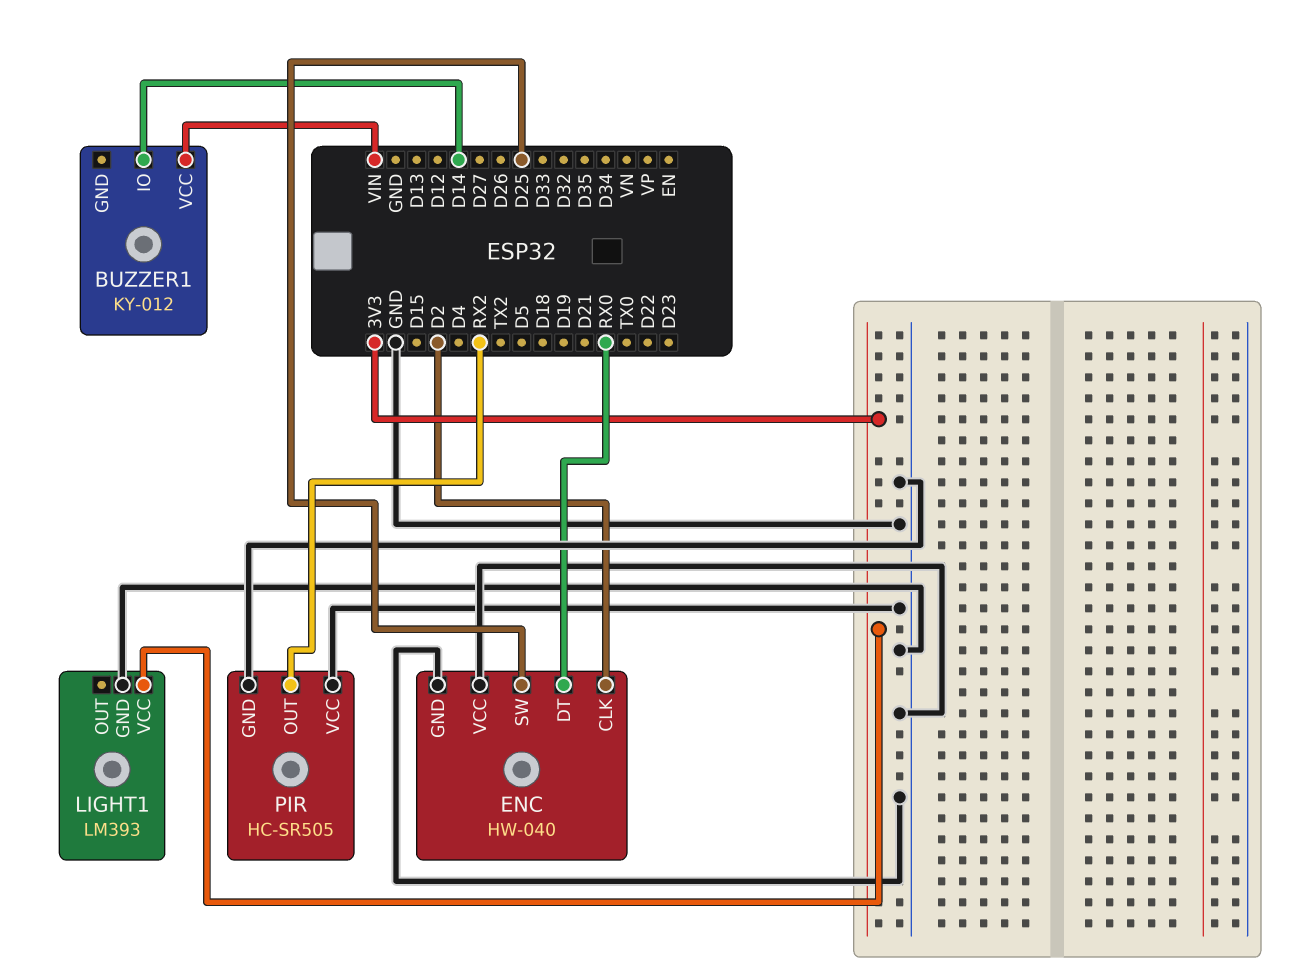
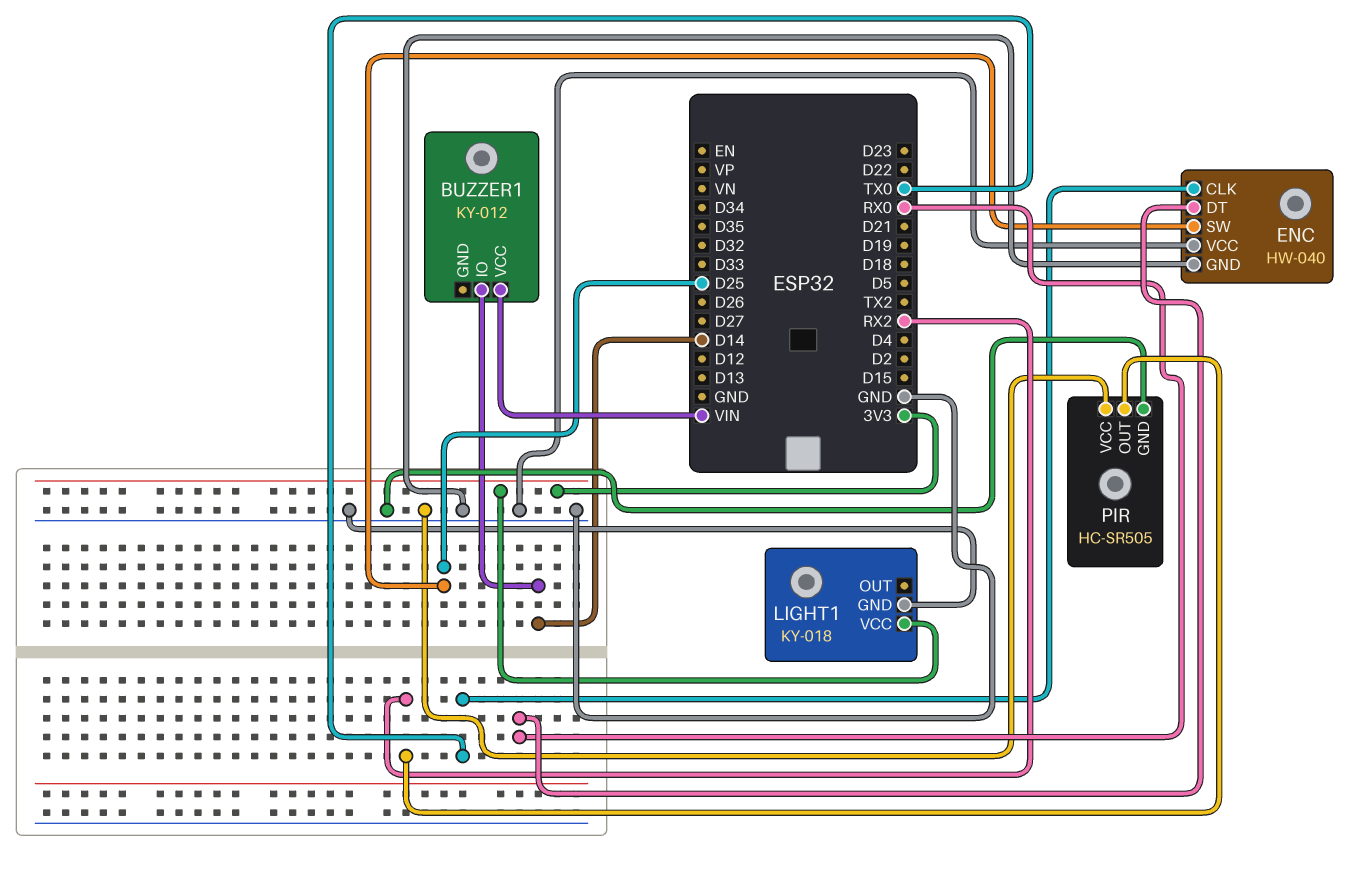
ENC pin CLK: D2 -> TX0
LIGHT1: LM393 -> KY-018

